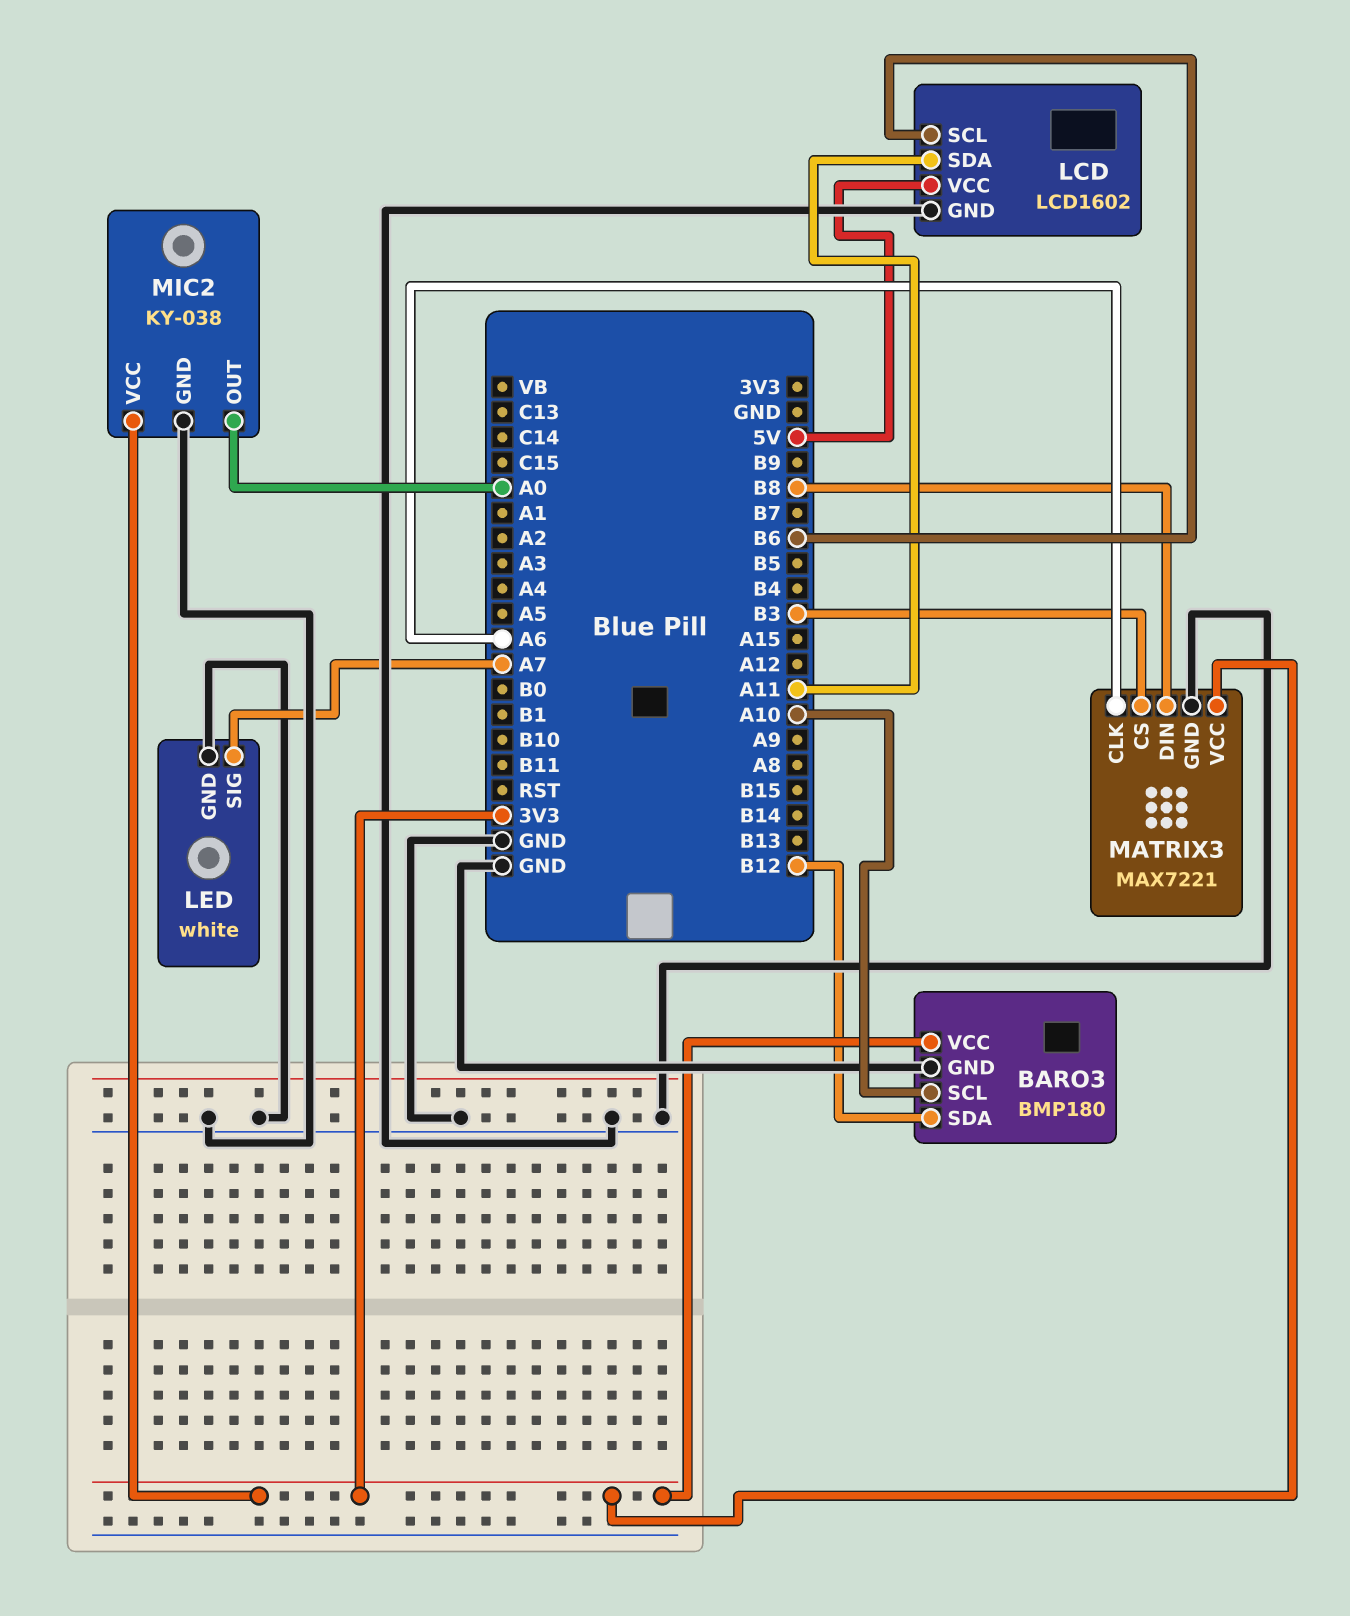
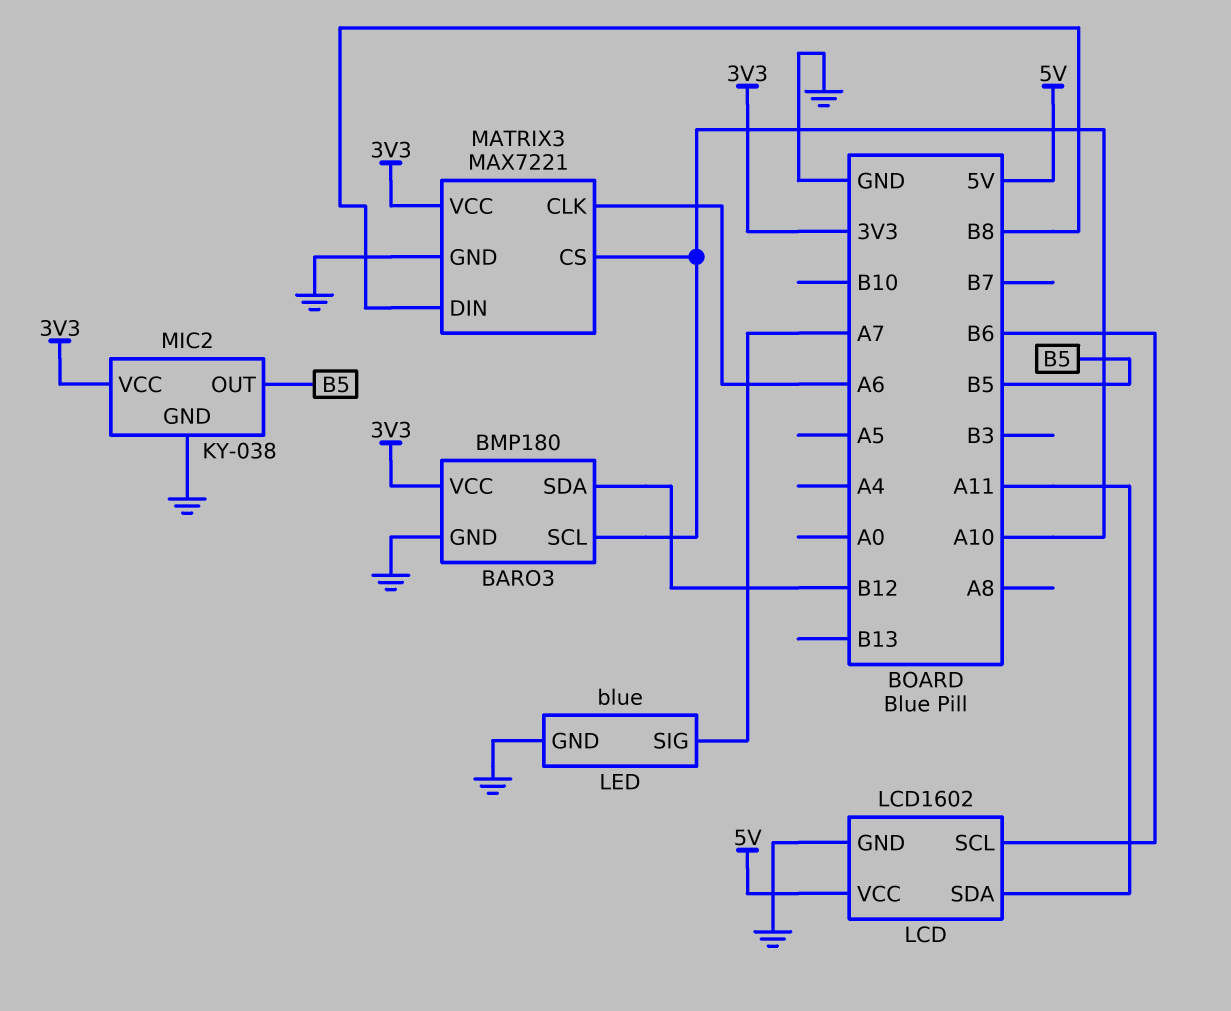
LED: white -> blue
MATRIX3 pin CS: B3 -> A10
MIC2 pin OUT: A0 -> B5

